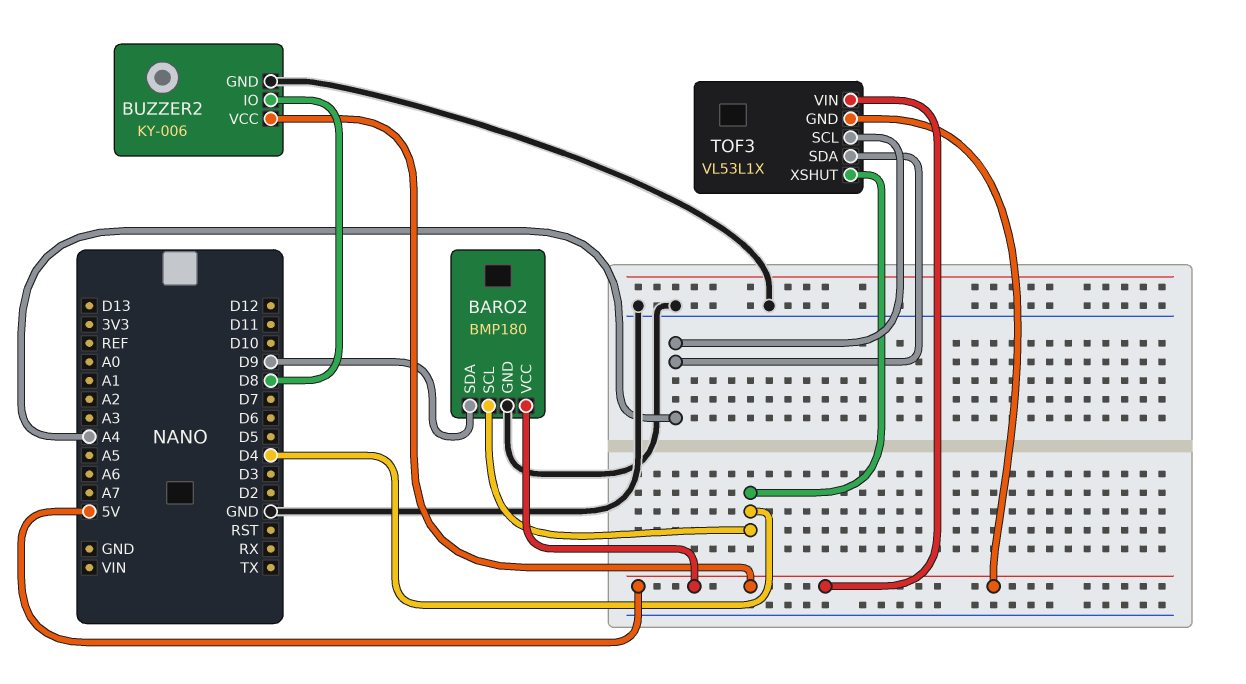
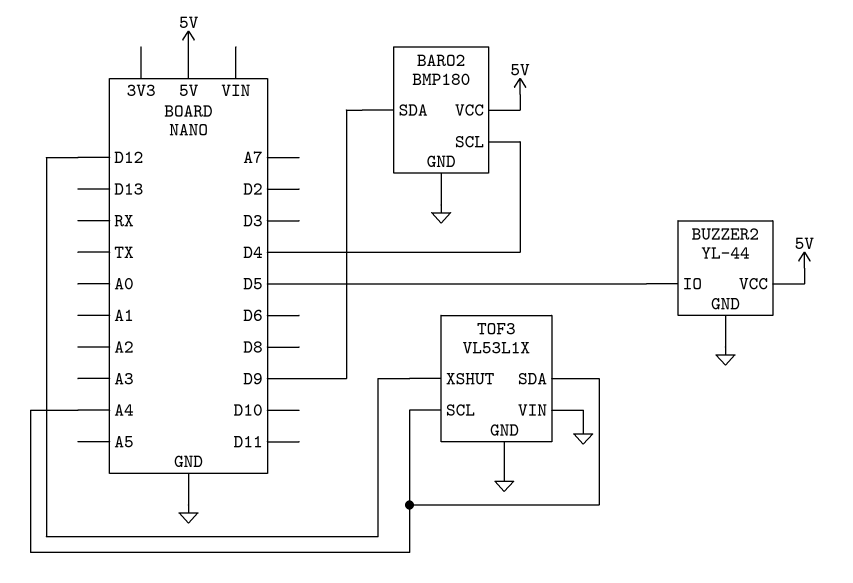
BUZZER2: KY-006 -> YL-44
BUZZER2 pin IO: D8 -> D5
TOF3 pin GND: 5V -> GND
TOF3 pin VIN: 5V -> GND
TOF3 pin XSHUT: D4 -> D12

